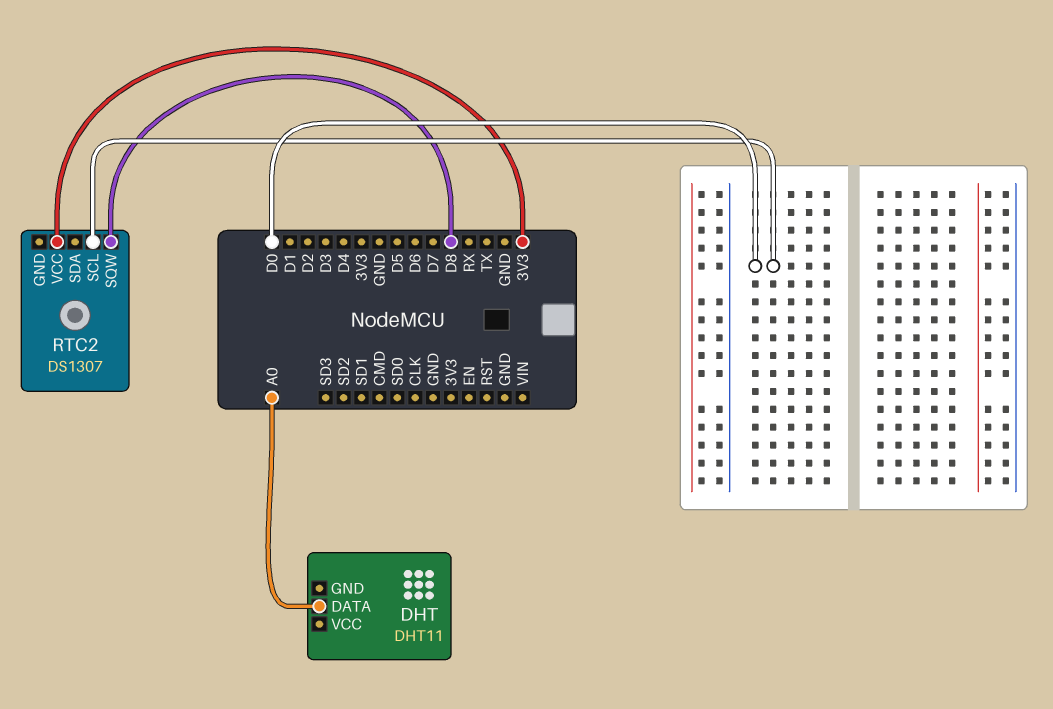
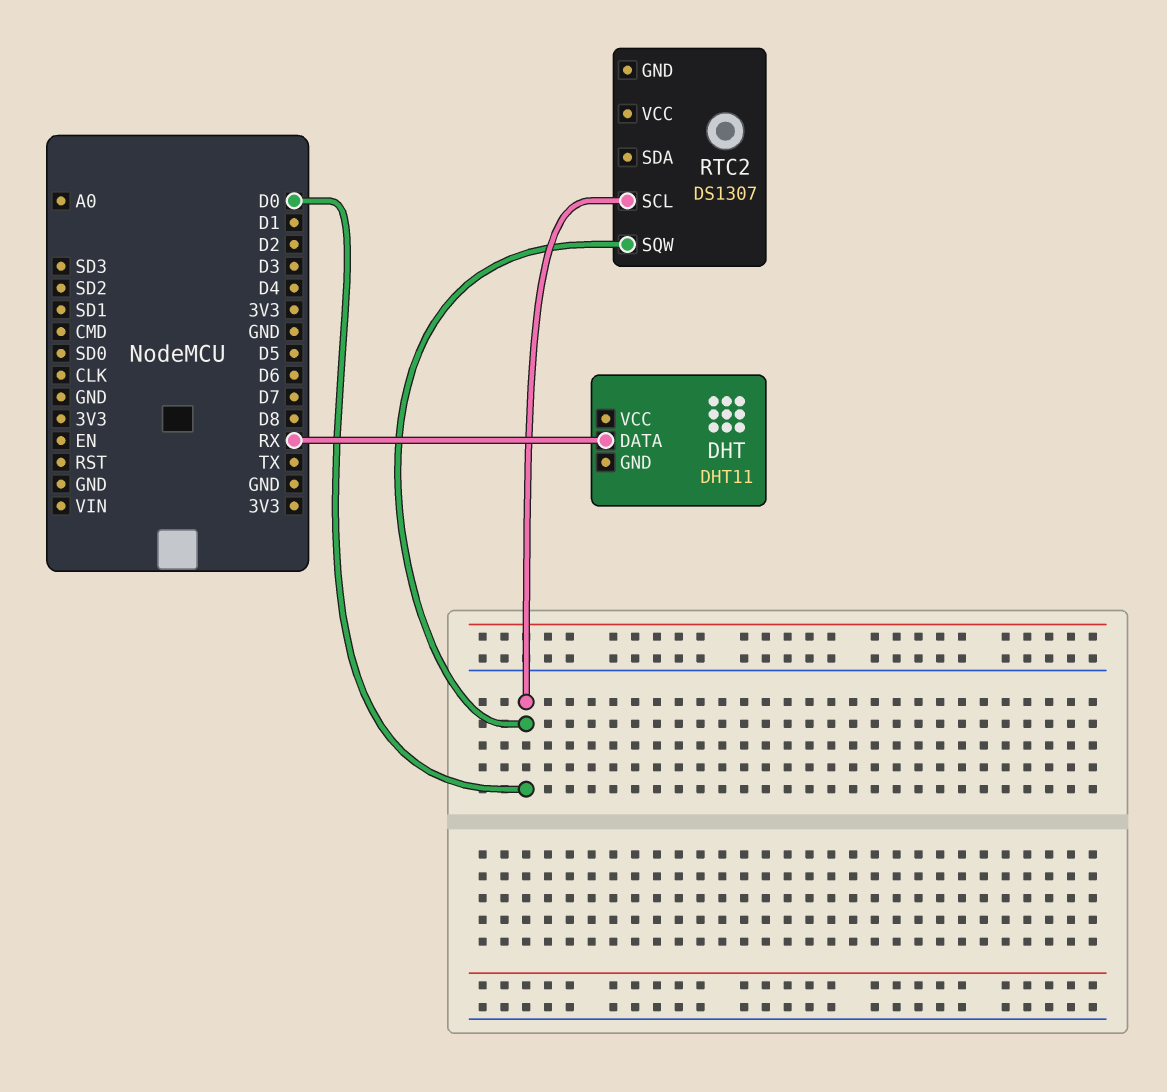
DHT pin DATA: A0 -> RX
RTC2 pin SQW: D8 -> D0
RTC2 pin VCC: 3V3 -> none

